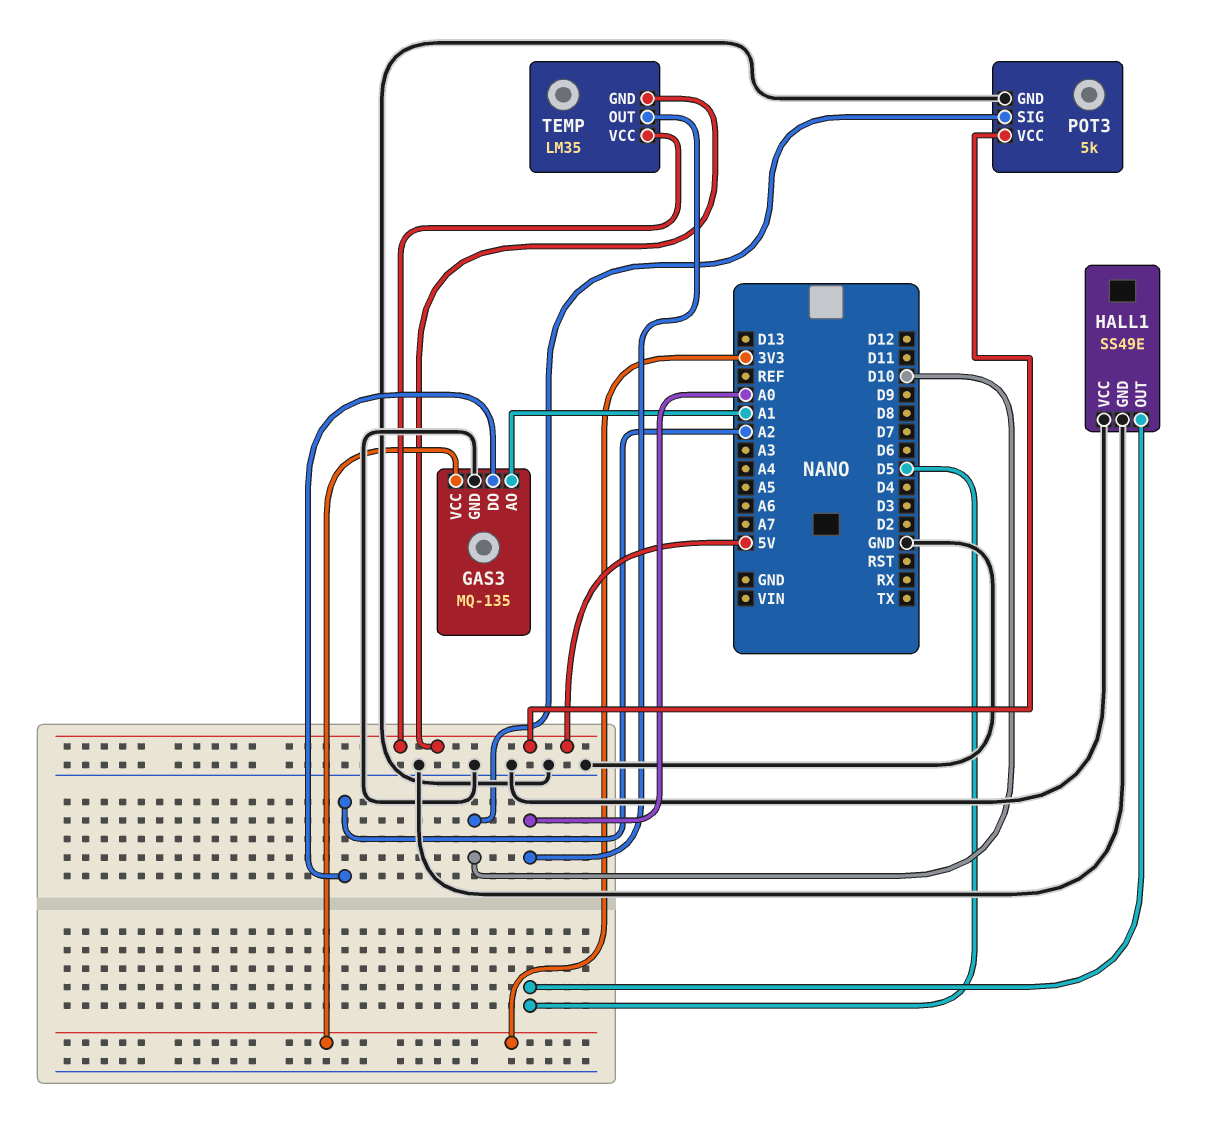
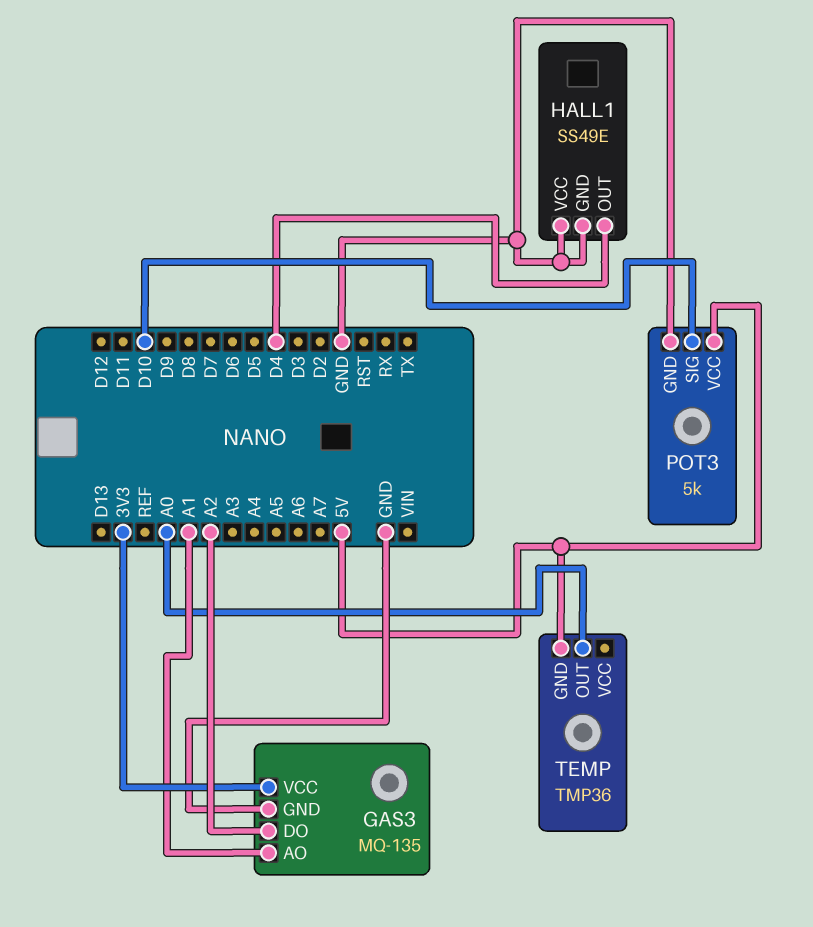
HALL1 pin OUT: D5 -> D4
TEMP: LM35 -> TMP36
TEMP pin VCC: 5V -> none

